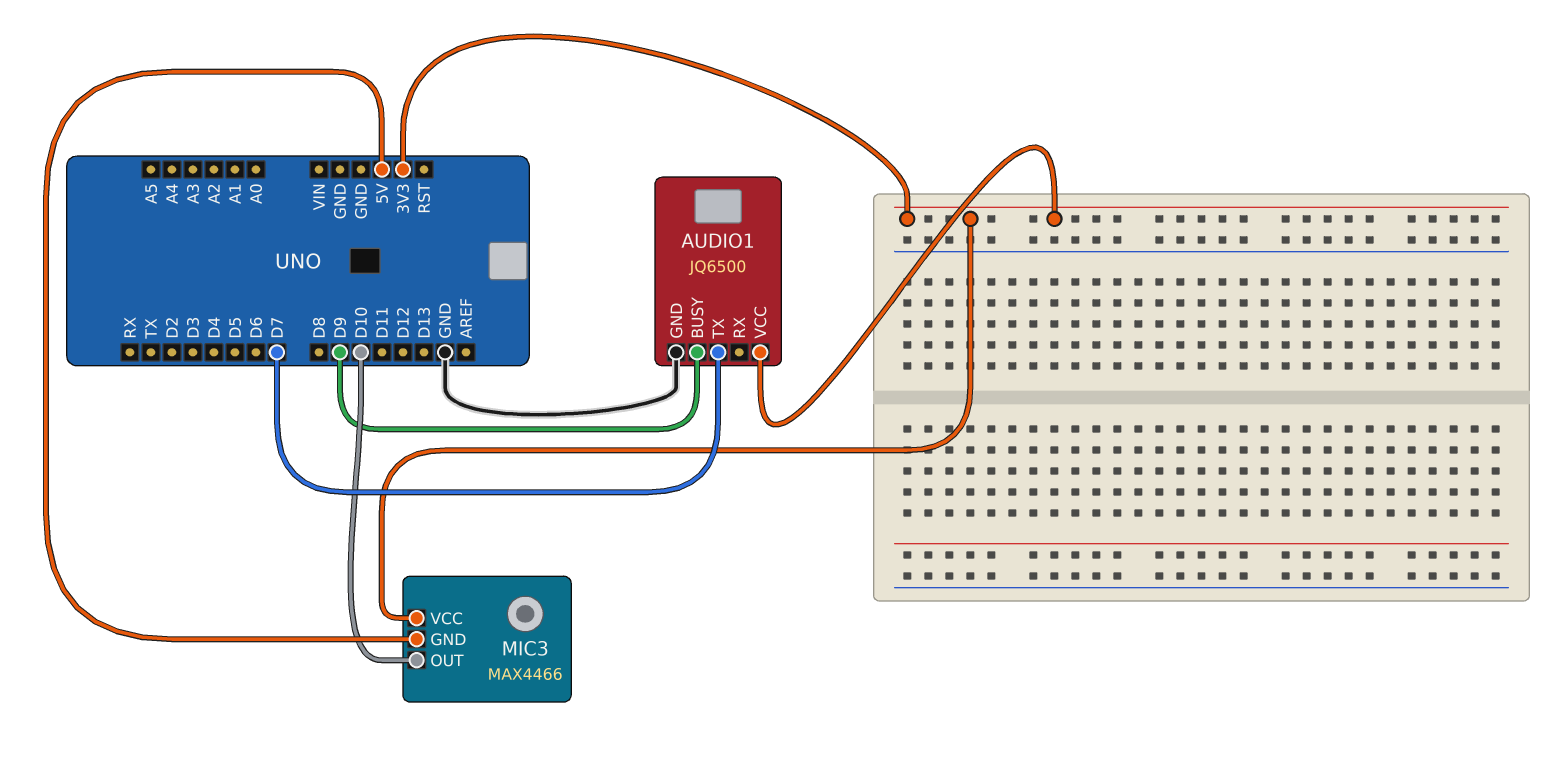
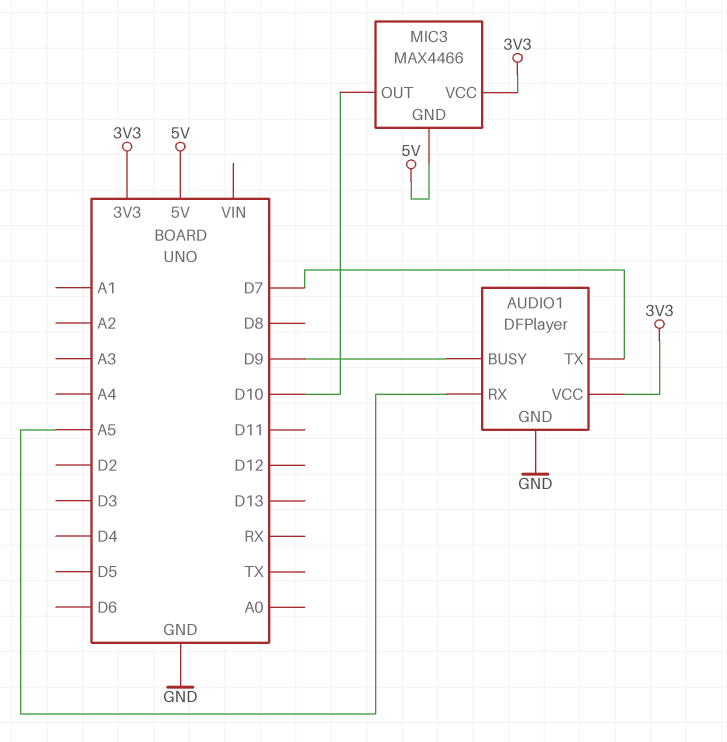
AUDIO1: JQ6500 -> DFPlayer
AUDIO1 pin RX: none -> A5

